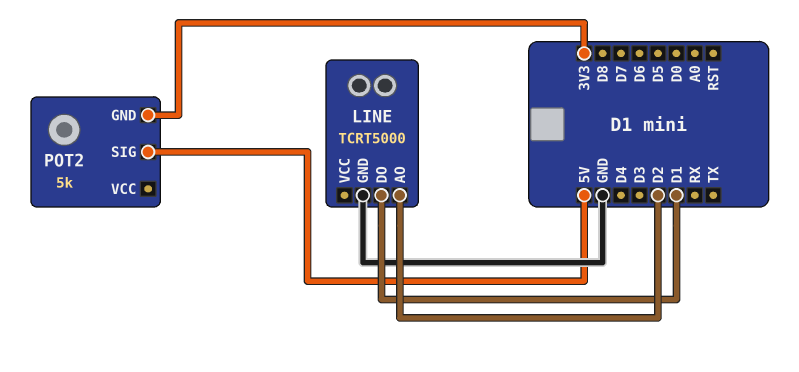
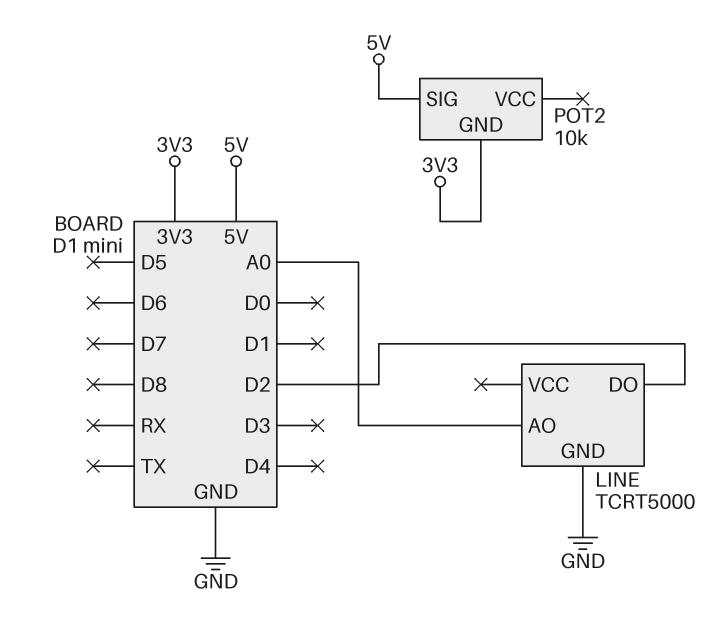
LINE pin AO: D2 -> A0
LINE pin DO: D1 -> D2
POT2: 5k -> 10k

